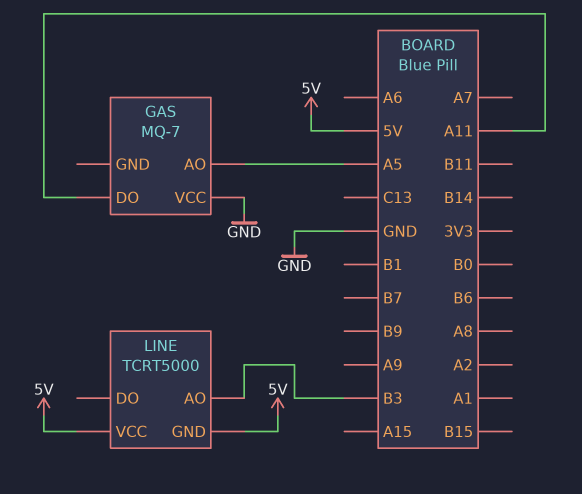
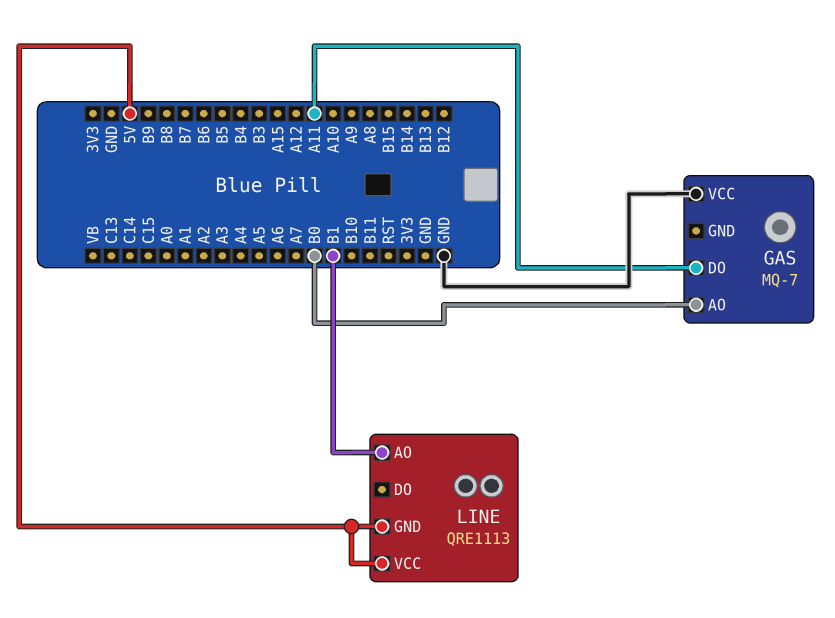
GAS pin AO: A5 -> B0
LINE: TCRT5000 -> QRE1113
LINE pin AO: B3 -> B1

